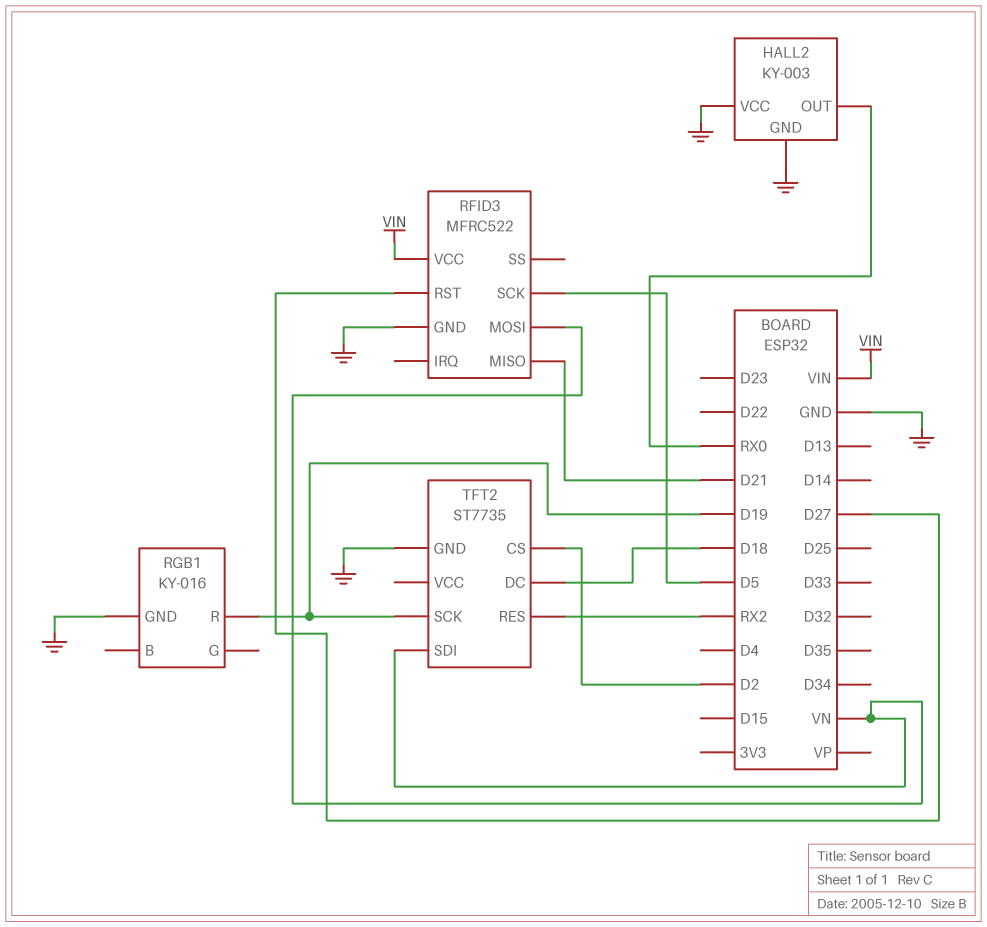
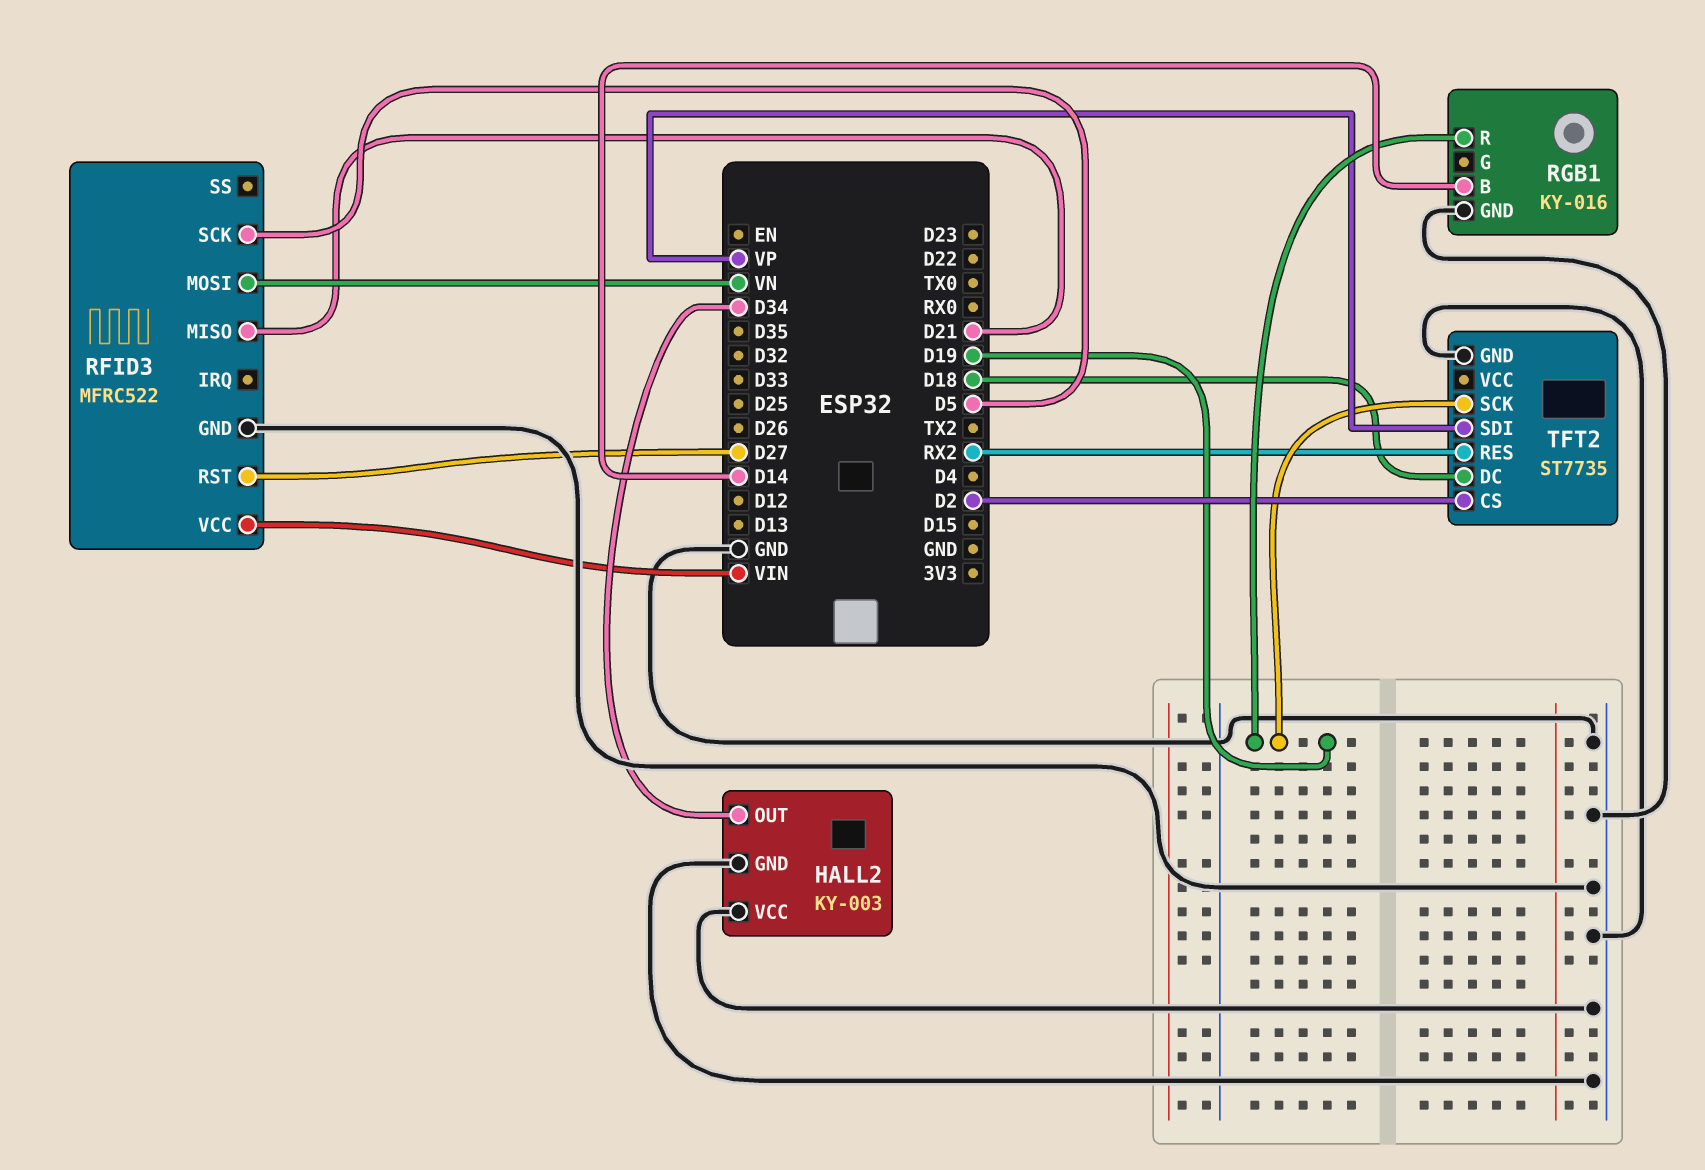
HALL2 pin OUT: RX0 -> D34
RGB1 pin B: none -> D14
TFT2 pin SDI: VN -> VP

